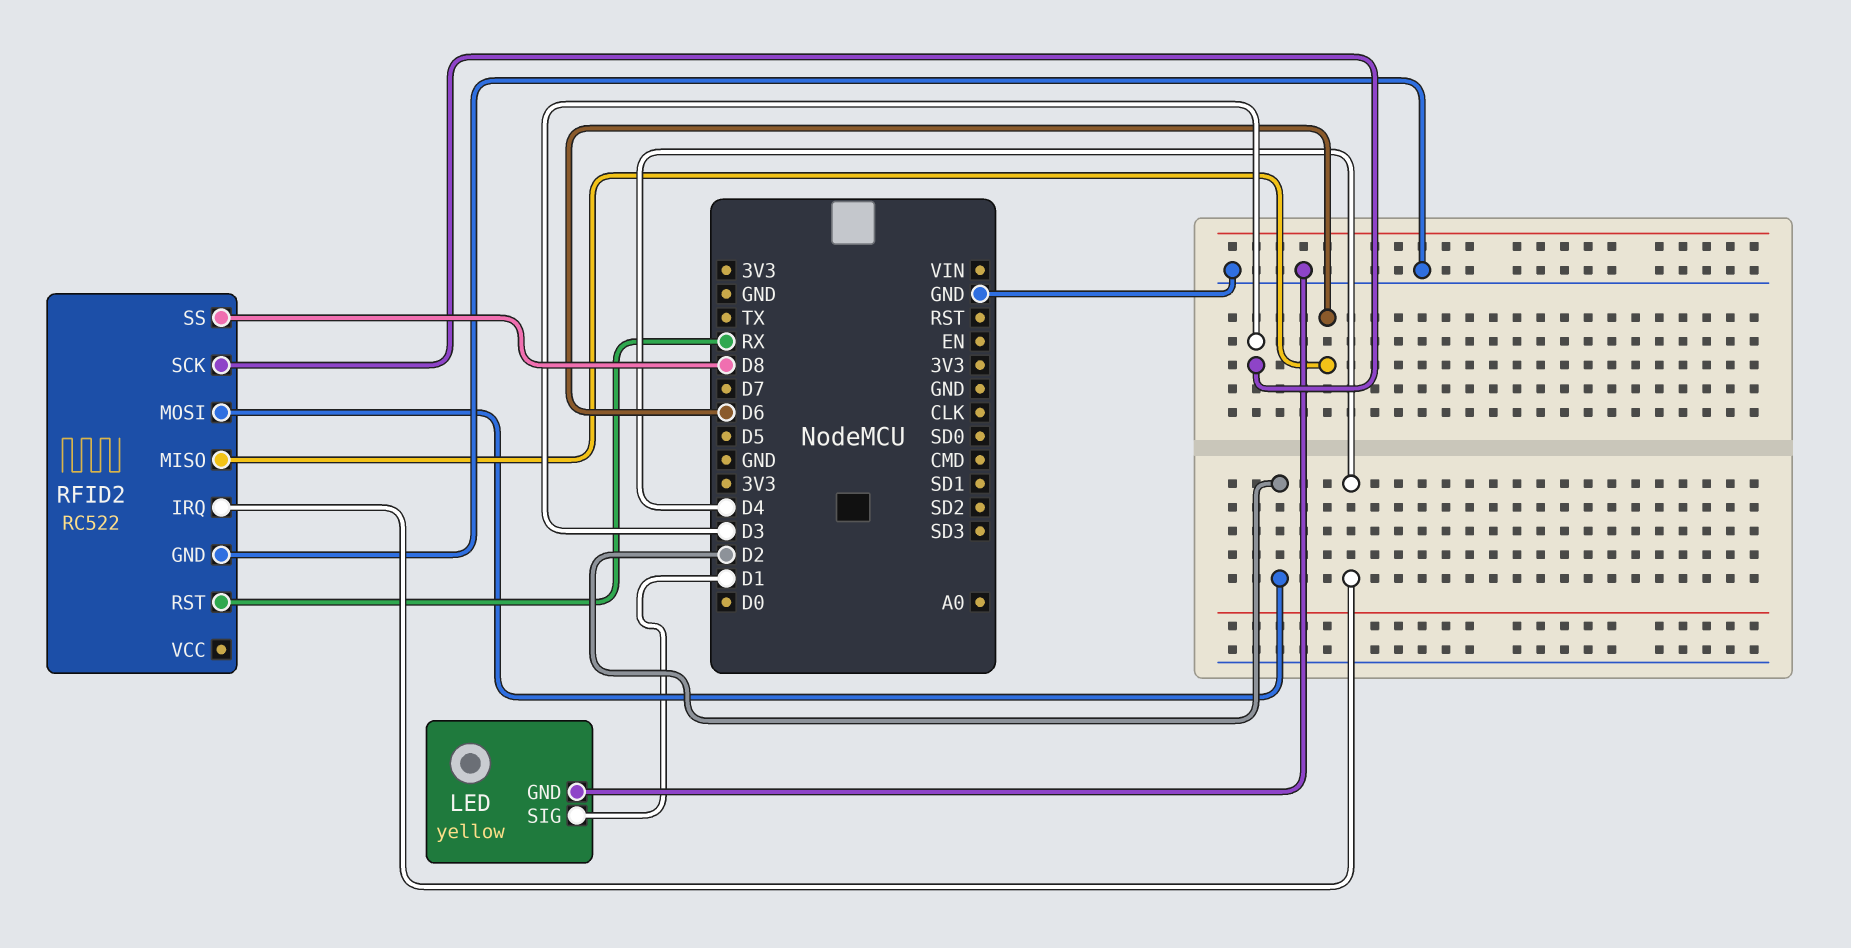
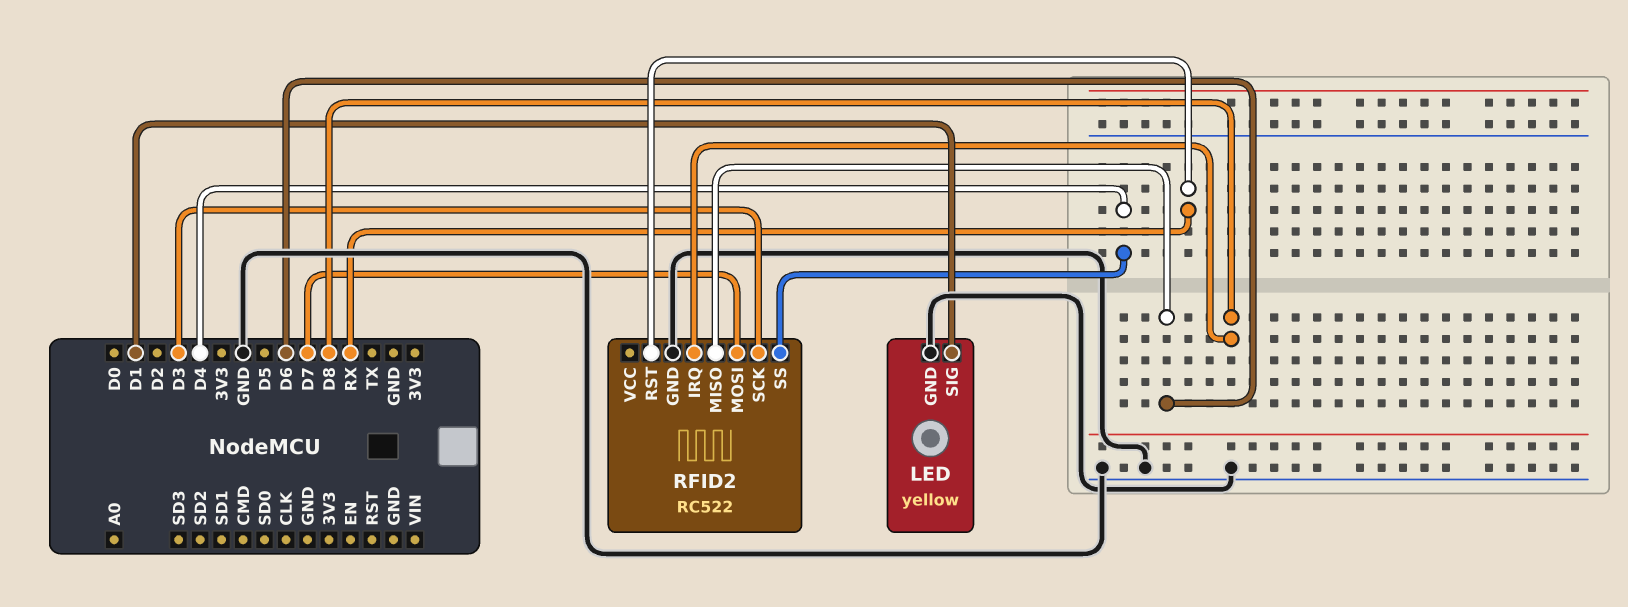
RFID2 pin IRQ: D4 -> D8
RFID2 pin MOSI: D2 -> D7
RFID2 pin SS: D8 -> D4

